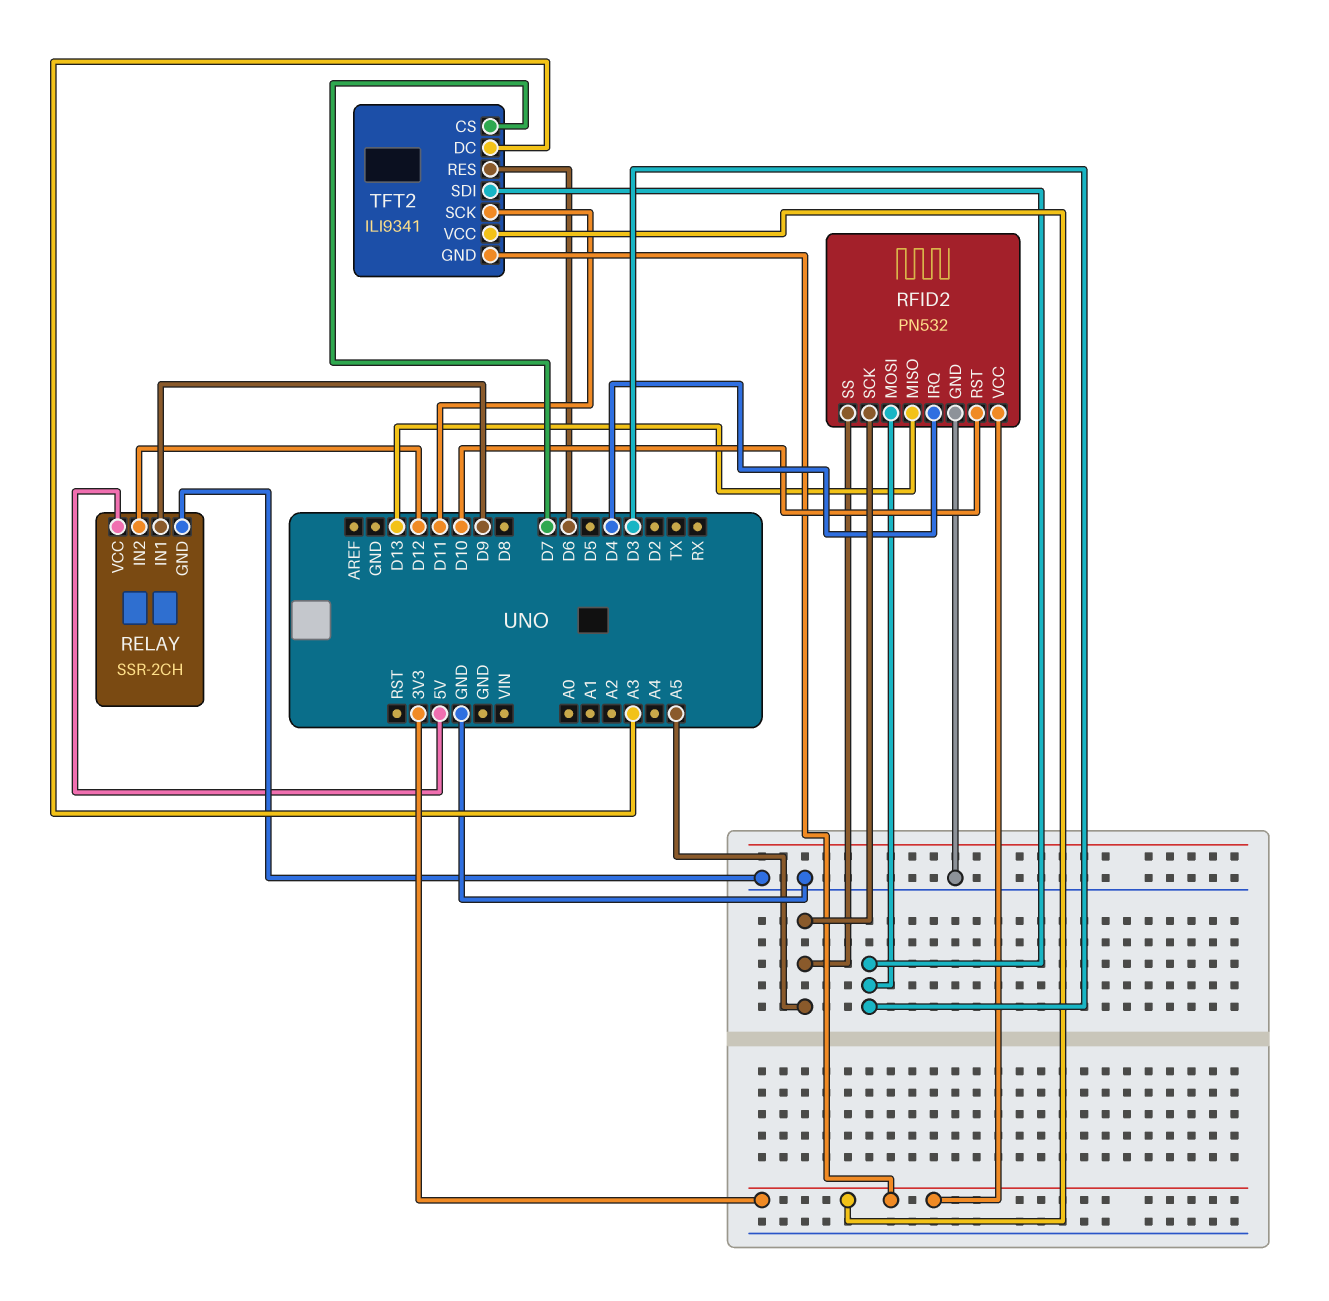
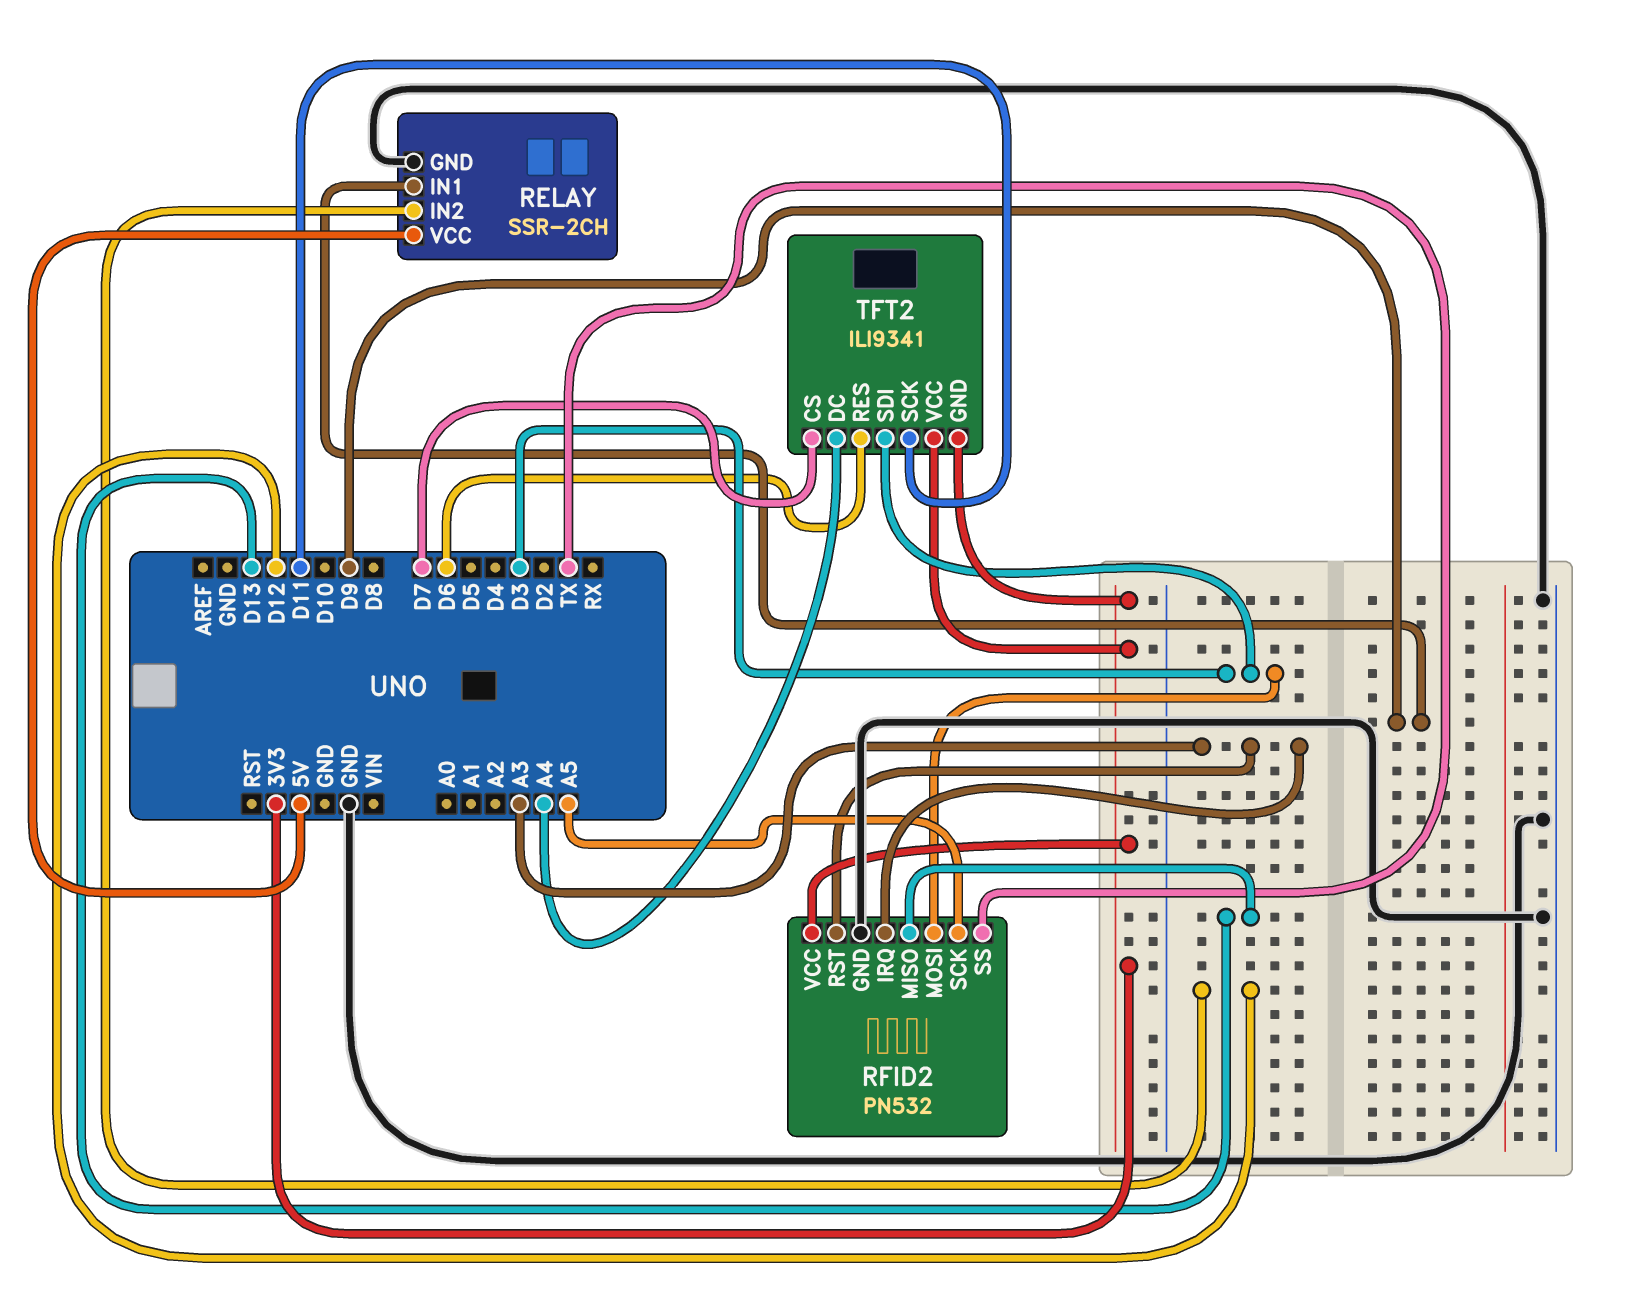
RFID2 pin IRQ: D4 -> A3
RFID2 pin RST: D10 -> A3
RFID2 pin SS: A5 -> TX
TFT2 pin DC: A3 -> A4

